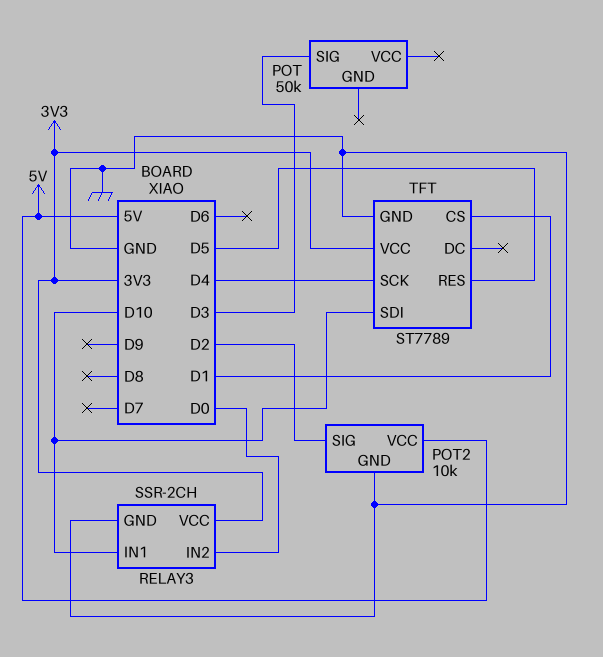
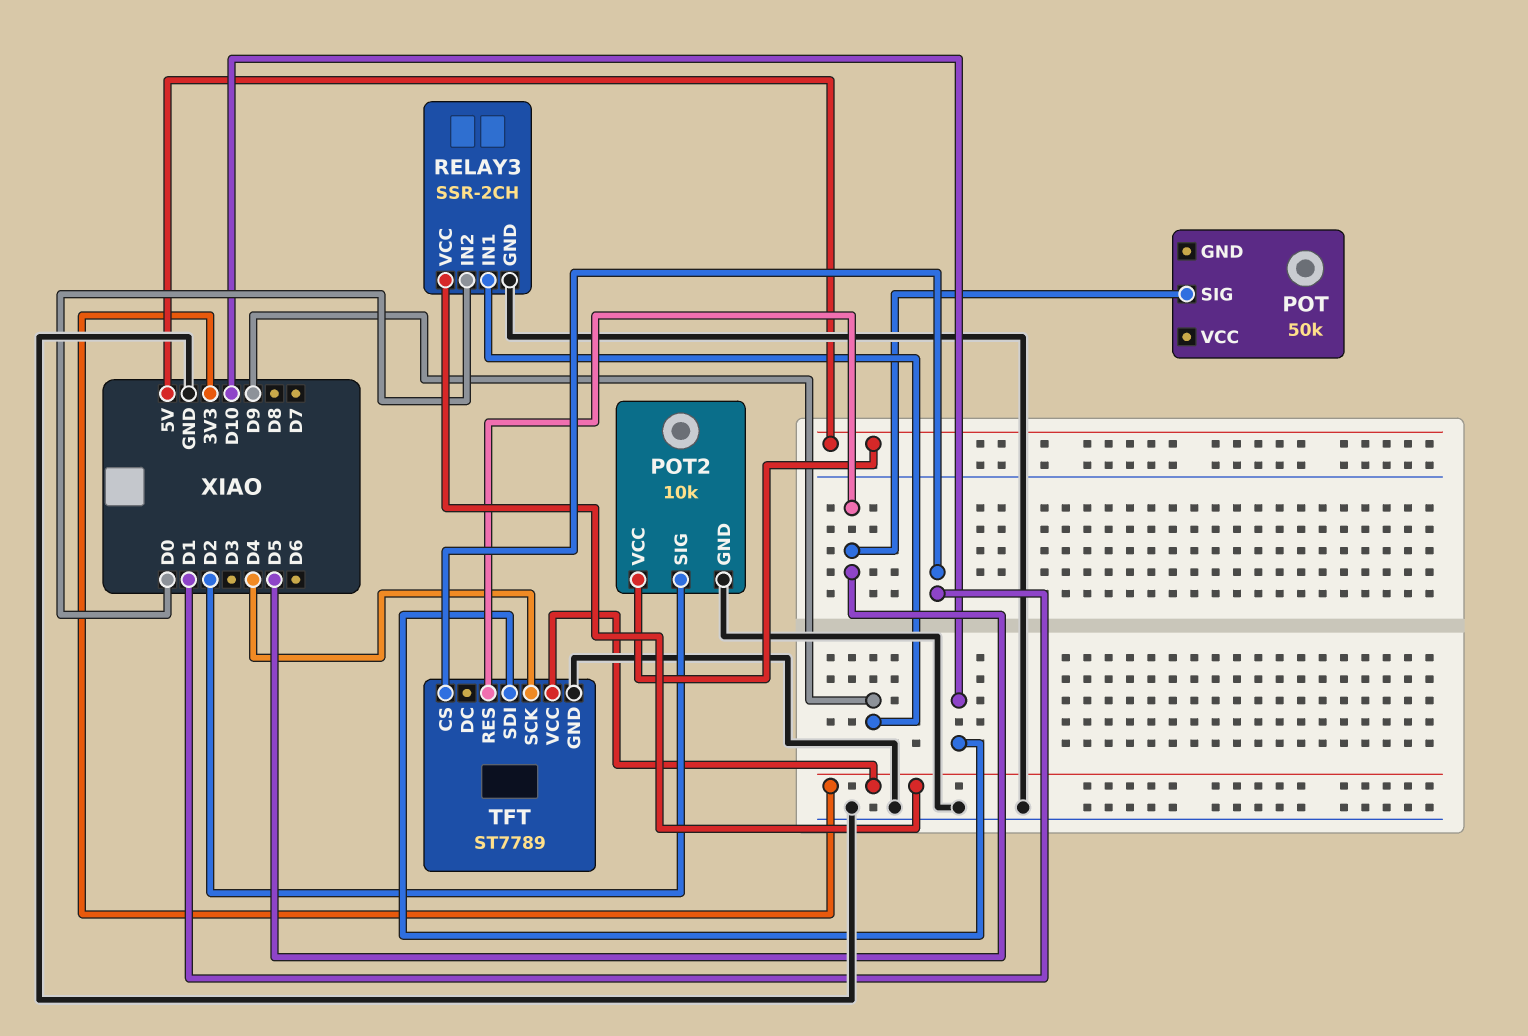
POT pin SIG: D3 -> D5
RELAY3 pin IN1: D10 -> D9

